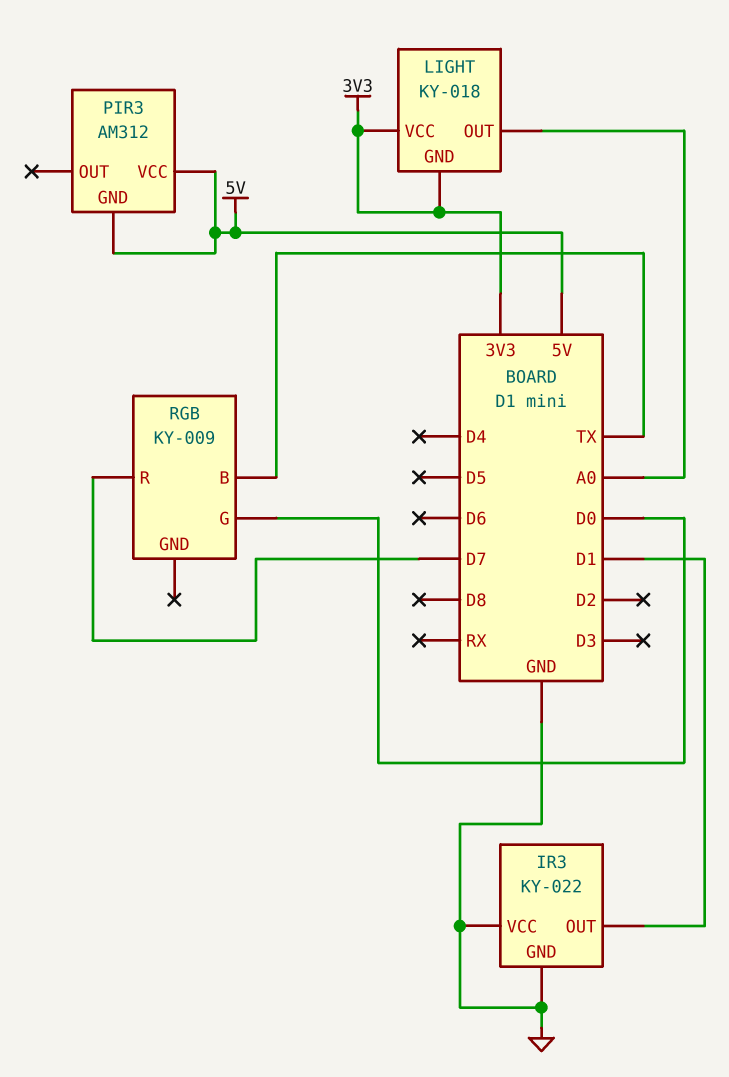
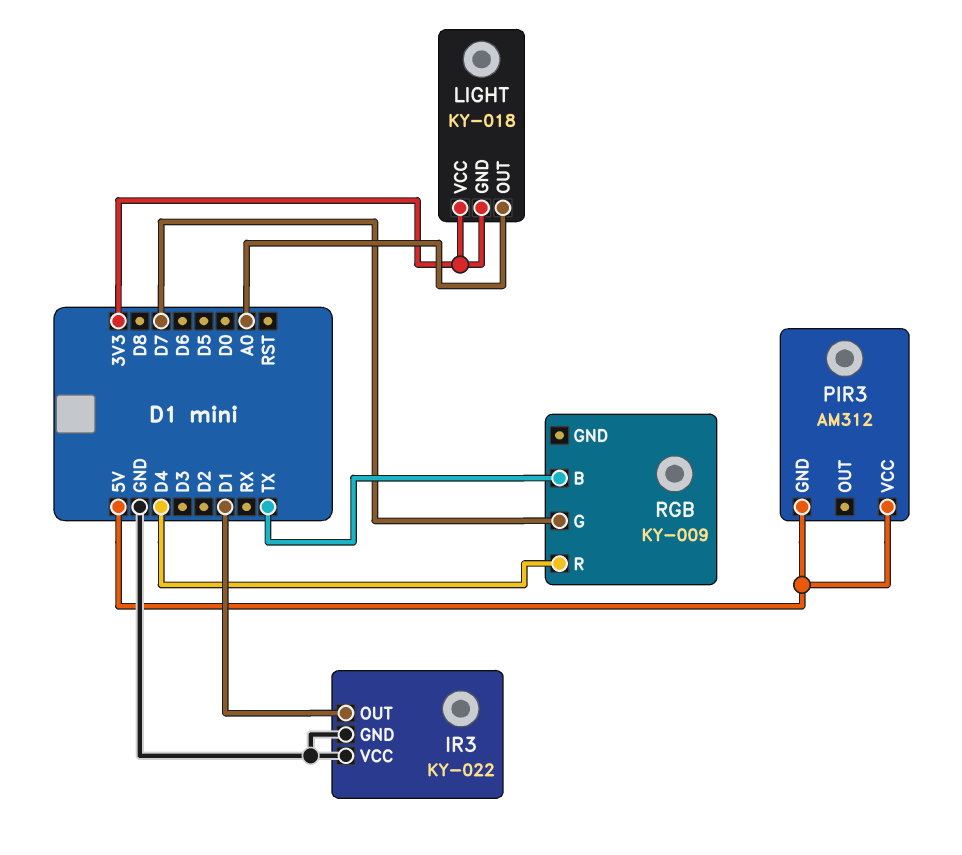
RGB pin G: D0 -> D7
RGB pin R: D7 -> D4

